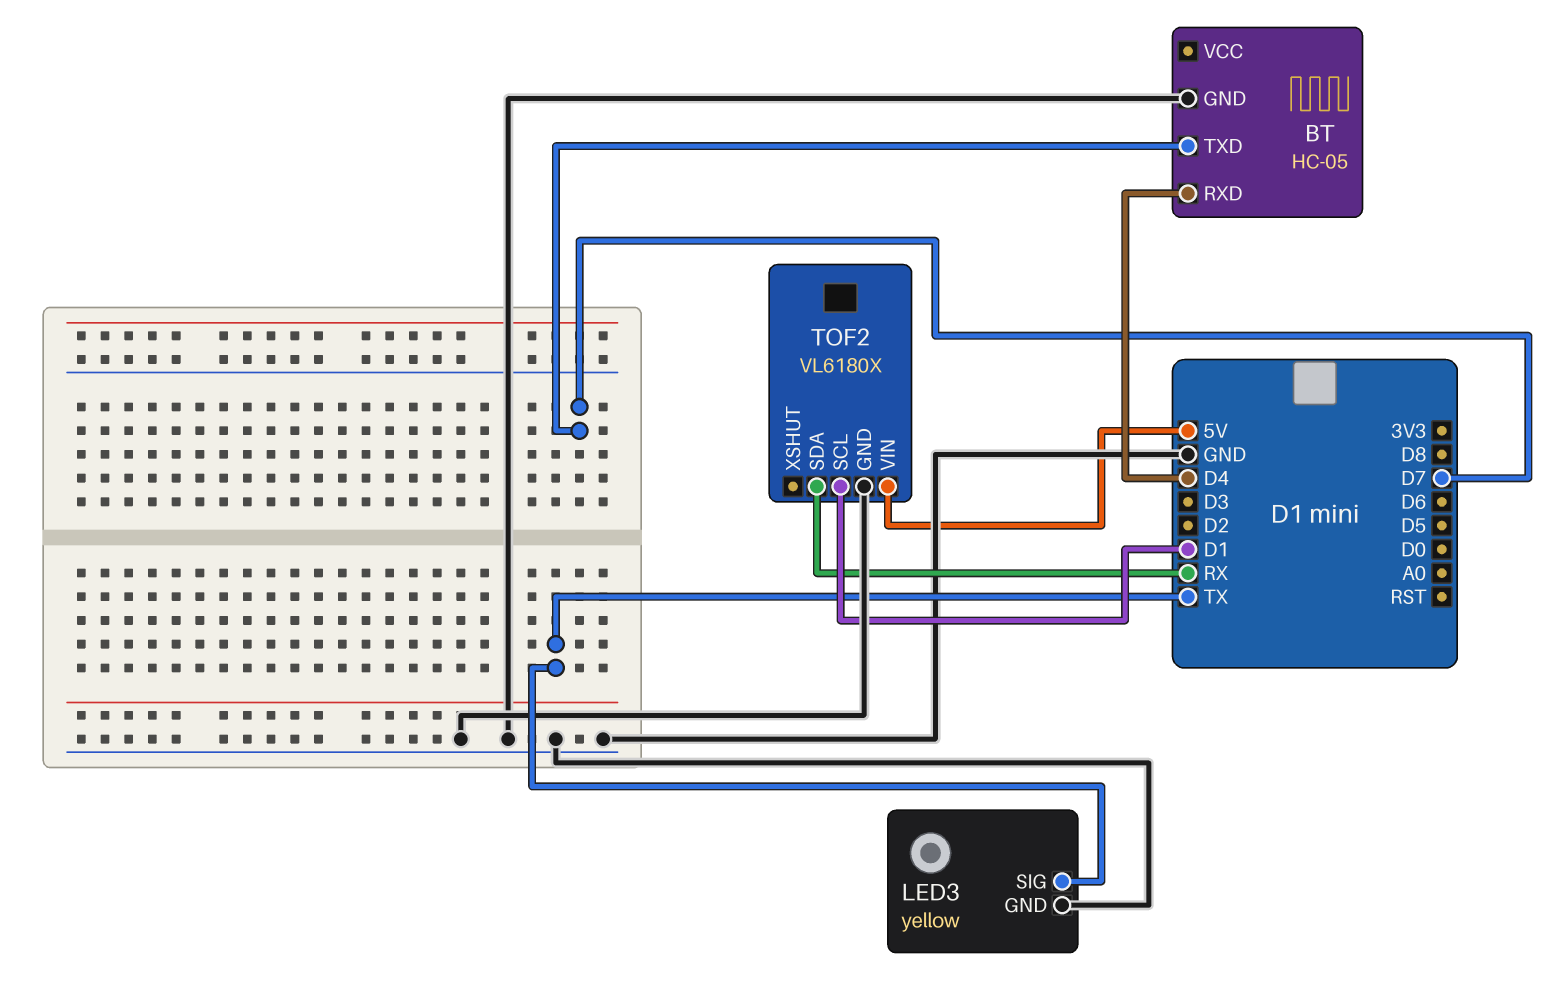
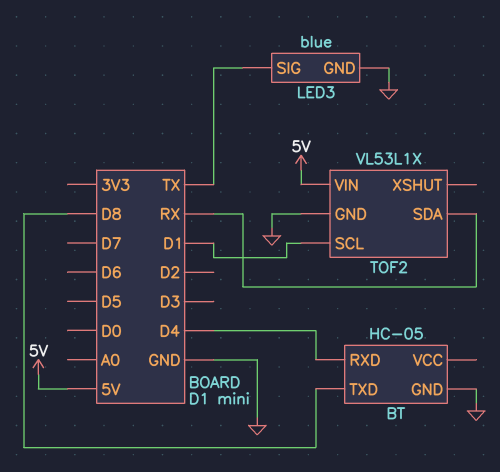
BT pin TXD: D7 -> D8
LED3: yellow -> blue
TOF2: VL6180X -> VL53L1X

